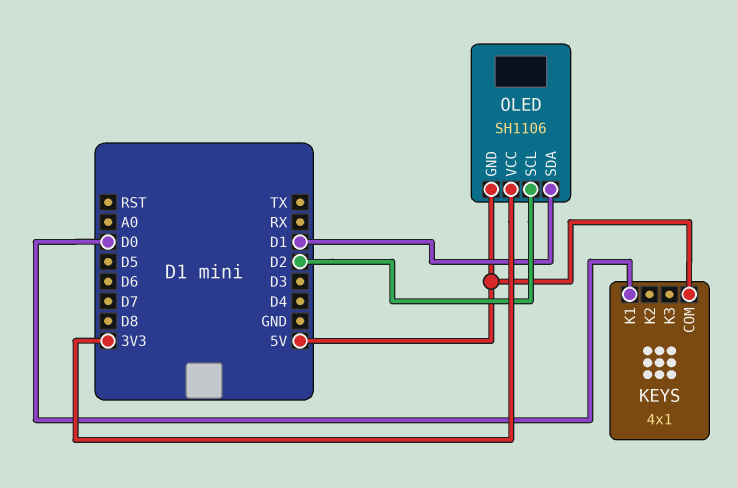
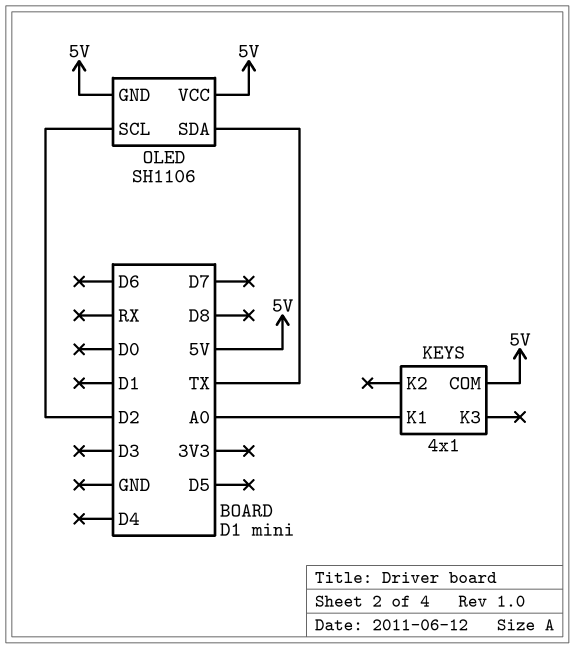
KEYS pin K1: D0 -> A0
OLED pin SDA: D1 -> TX
OLED pin VCC: 3V3 -> 5V

